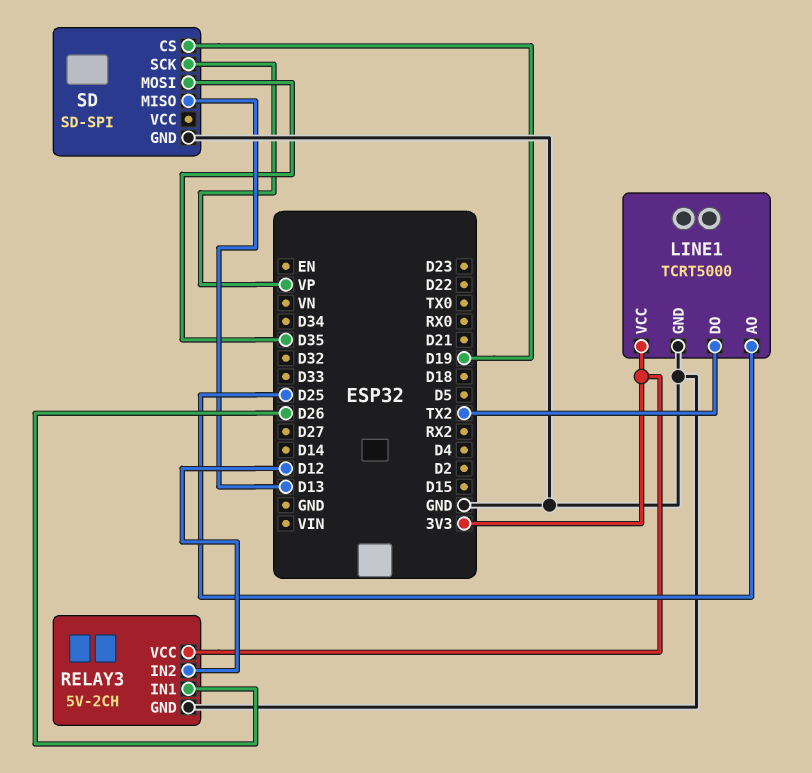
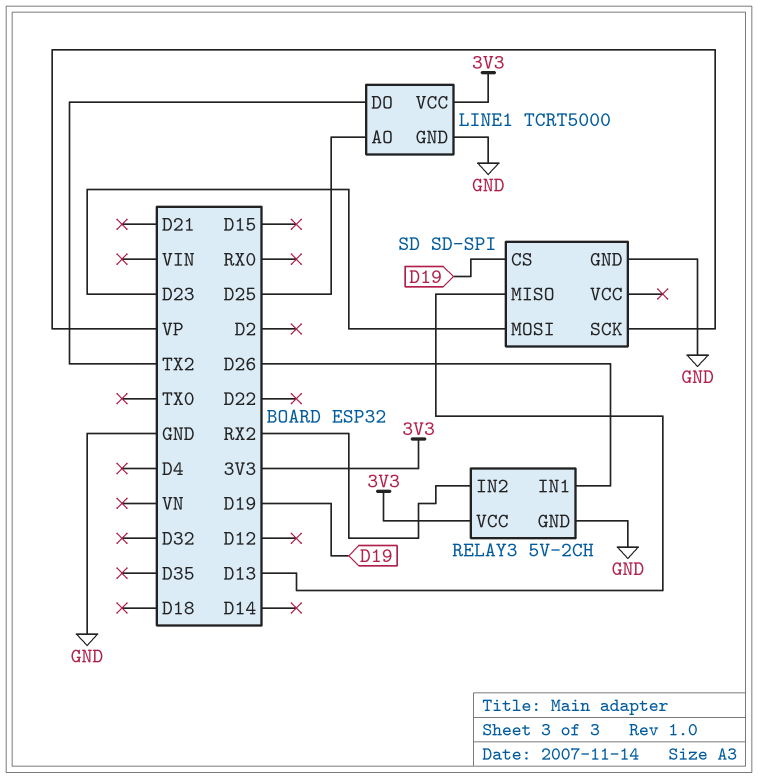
RELAY3 pin IN2: D12 -> RX2
SD pin MOSI: D35 -> D23

